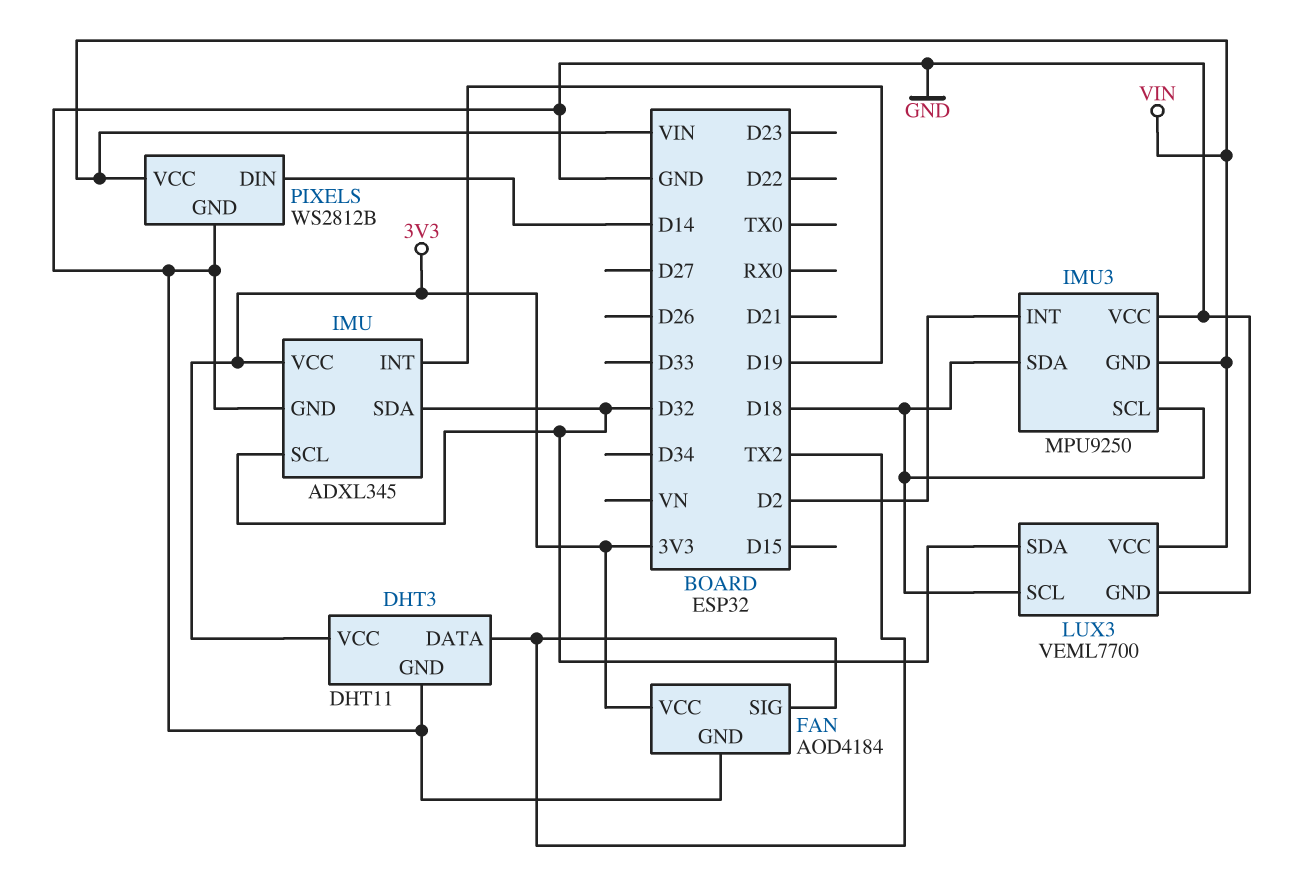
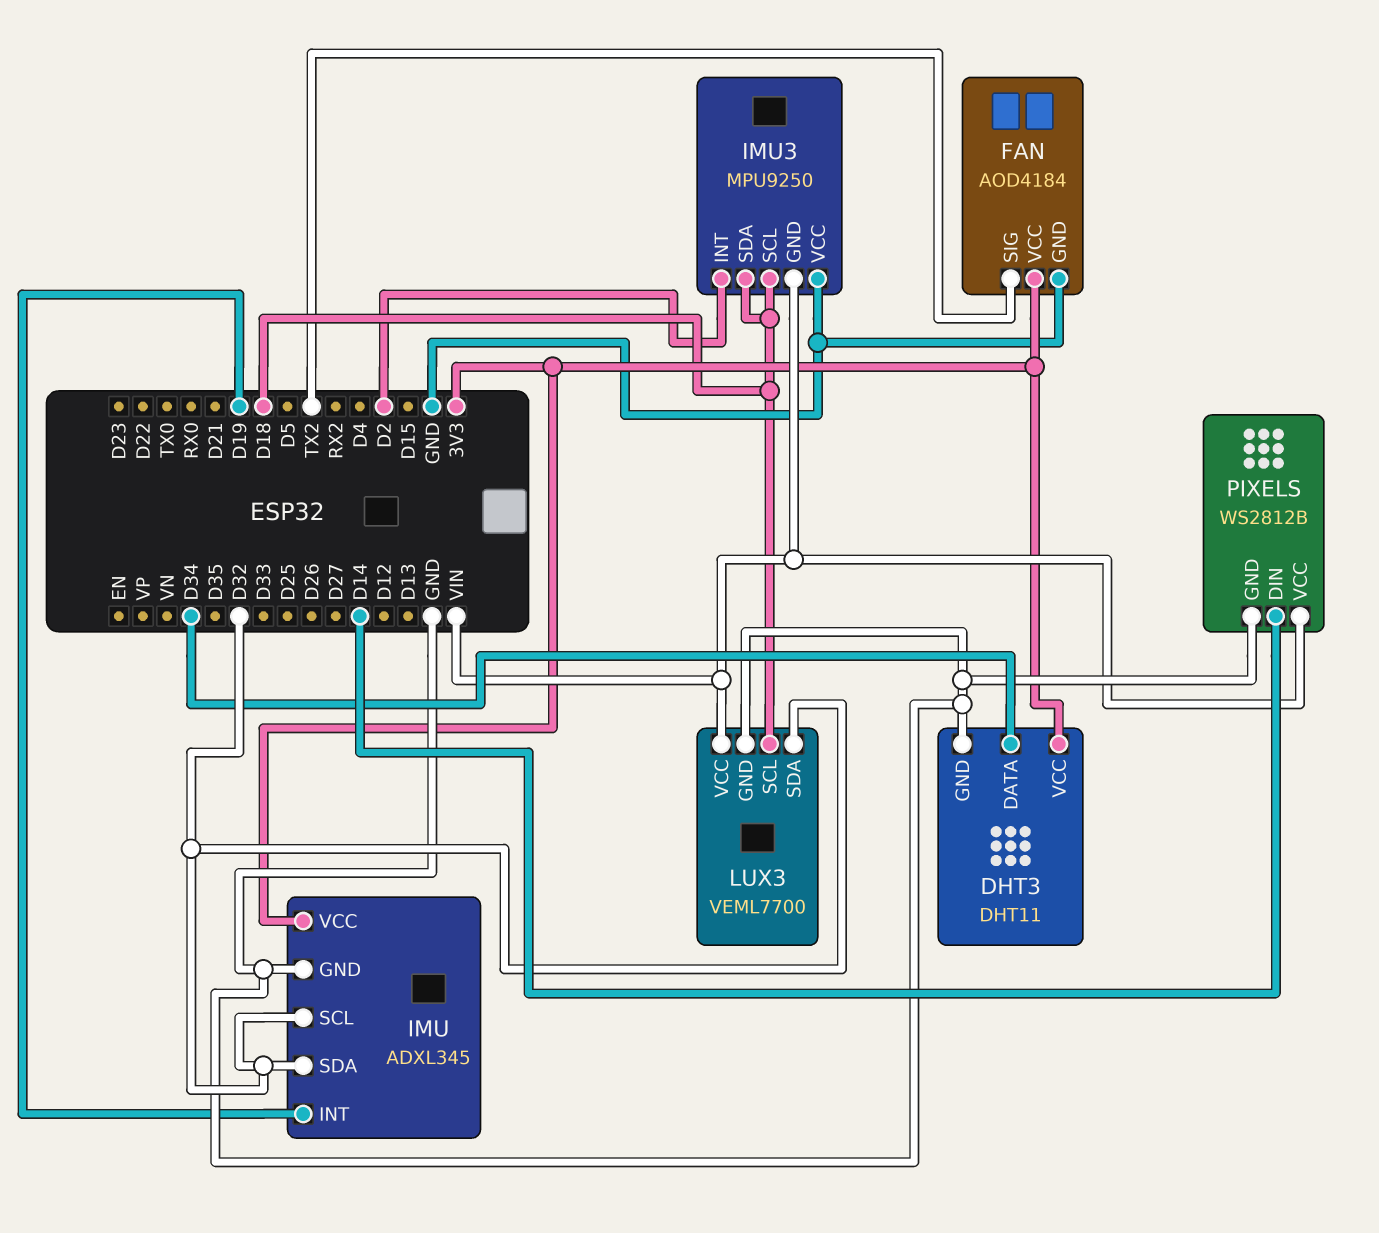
DHT3 pin DATA: TX2 -> D34

